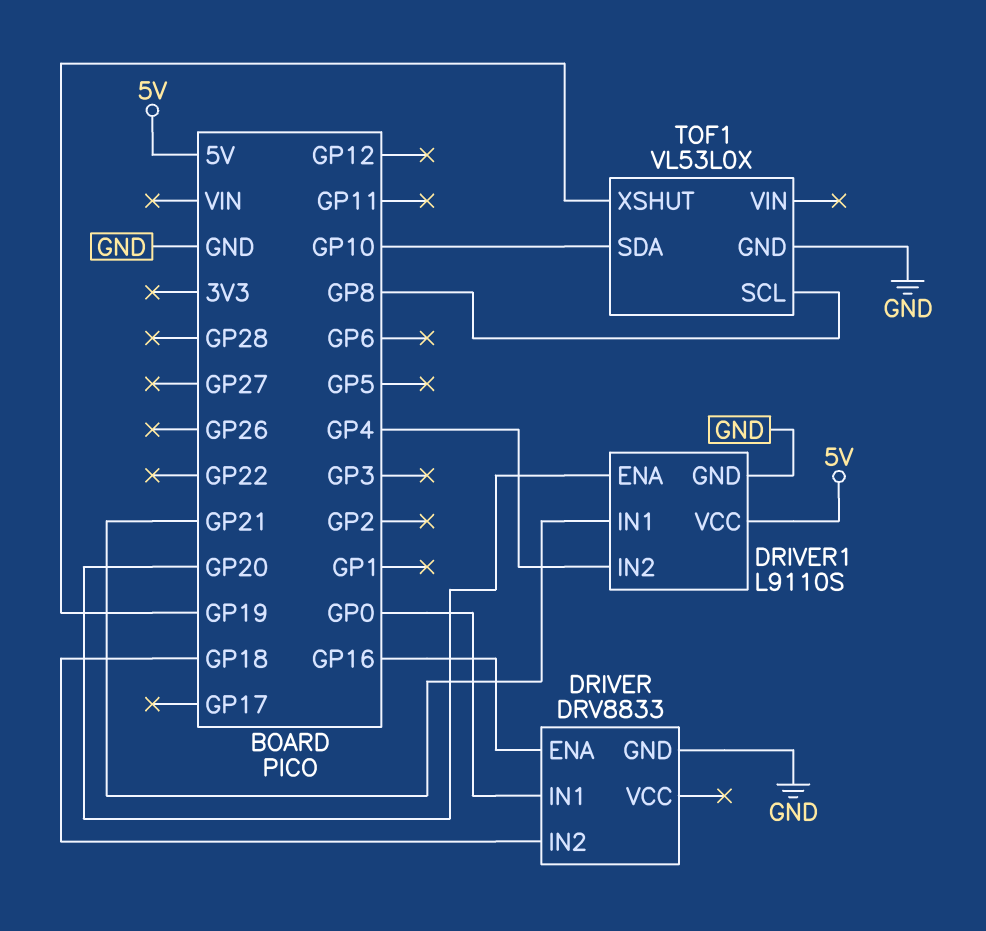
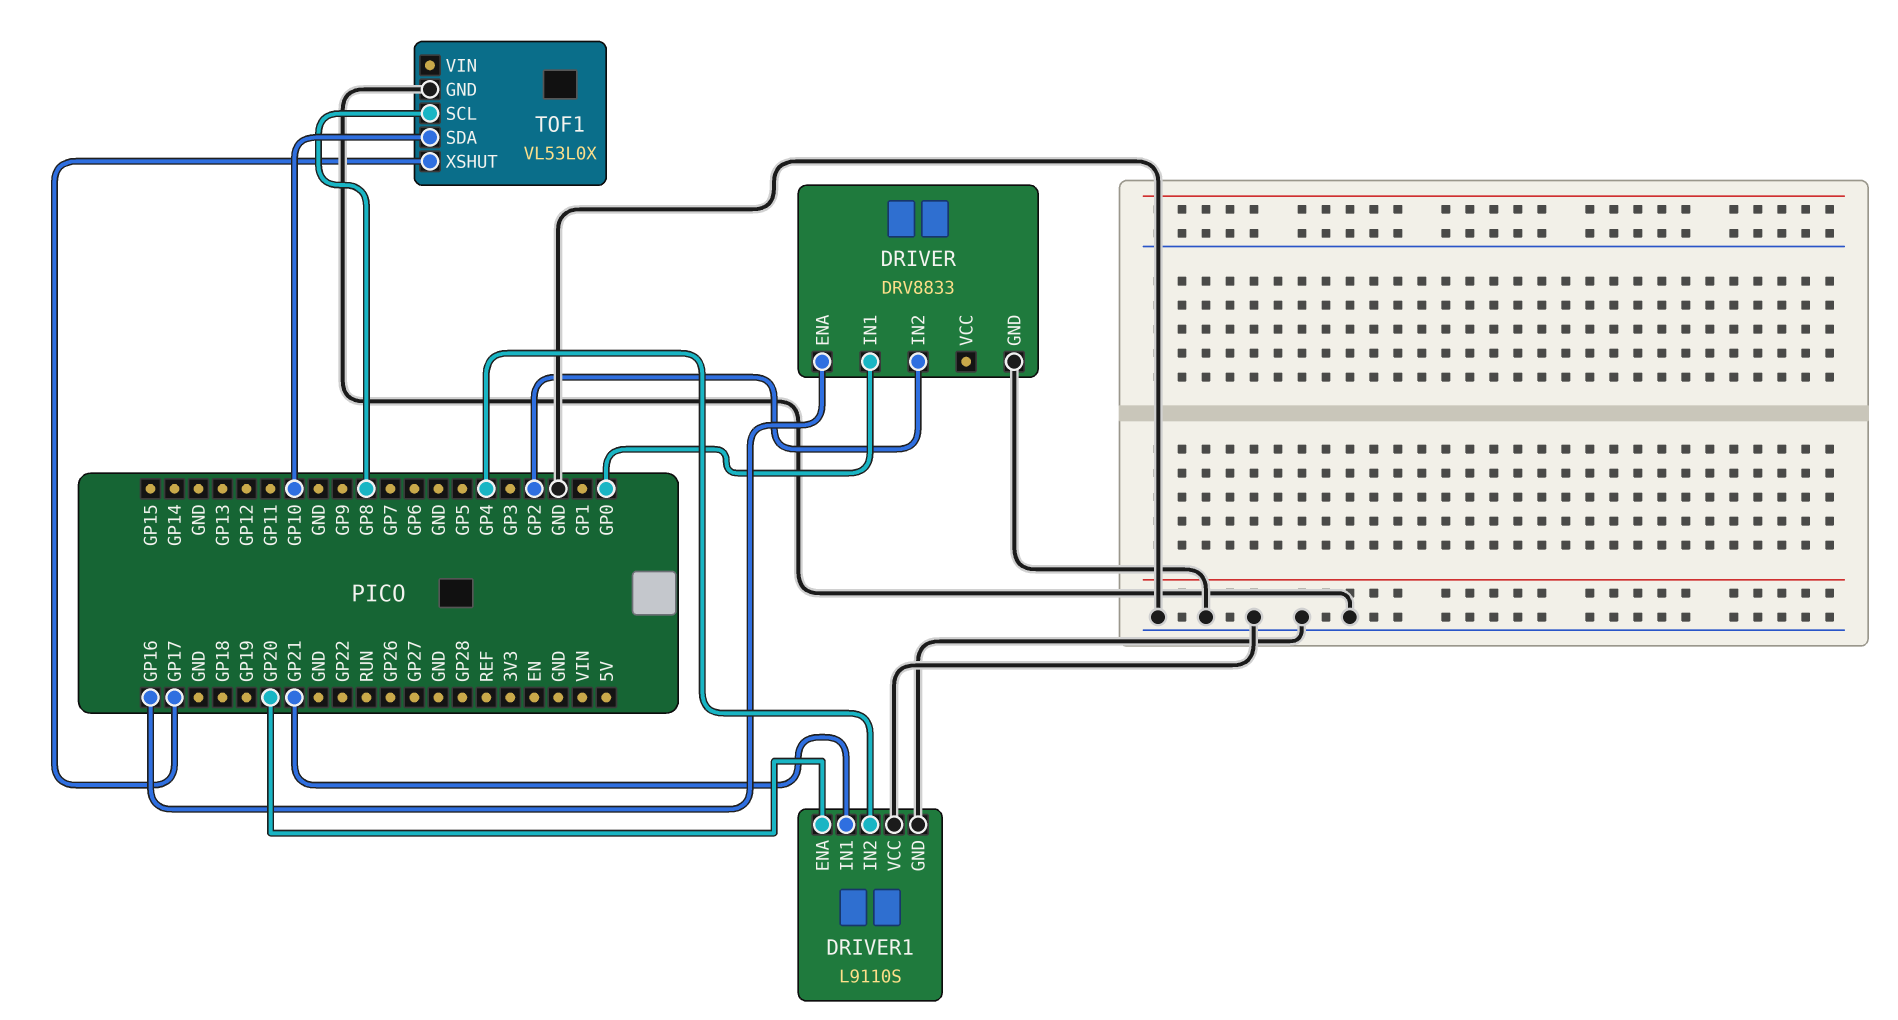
DRIVER pin IN2: GP18 -> GP2
DRIVER1 pin VCC: 5V -> GND
TOF1 pin XSHUT: GP19 -> GP17

